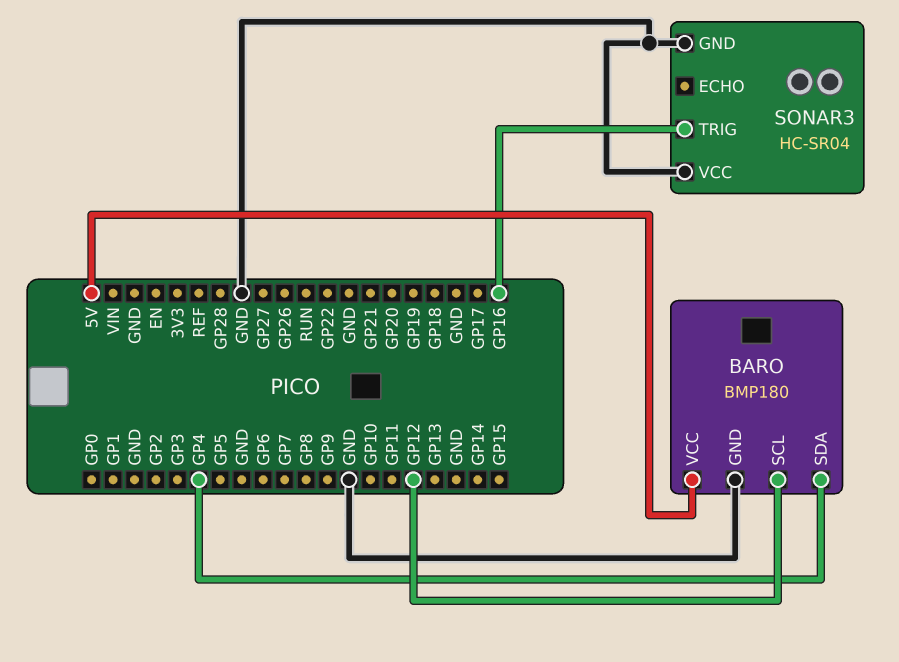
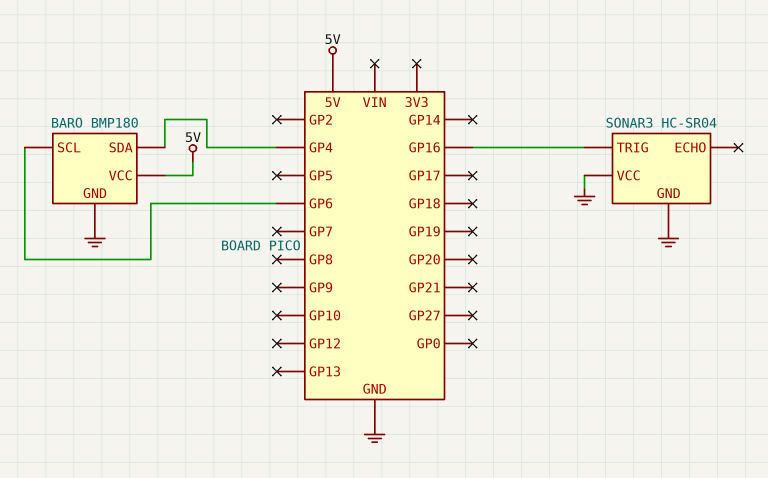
BARO pin SCL: GP12 -> GP6

